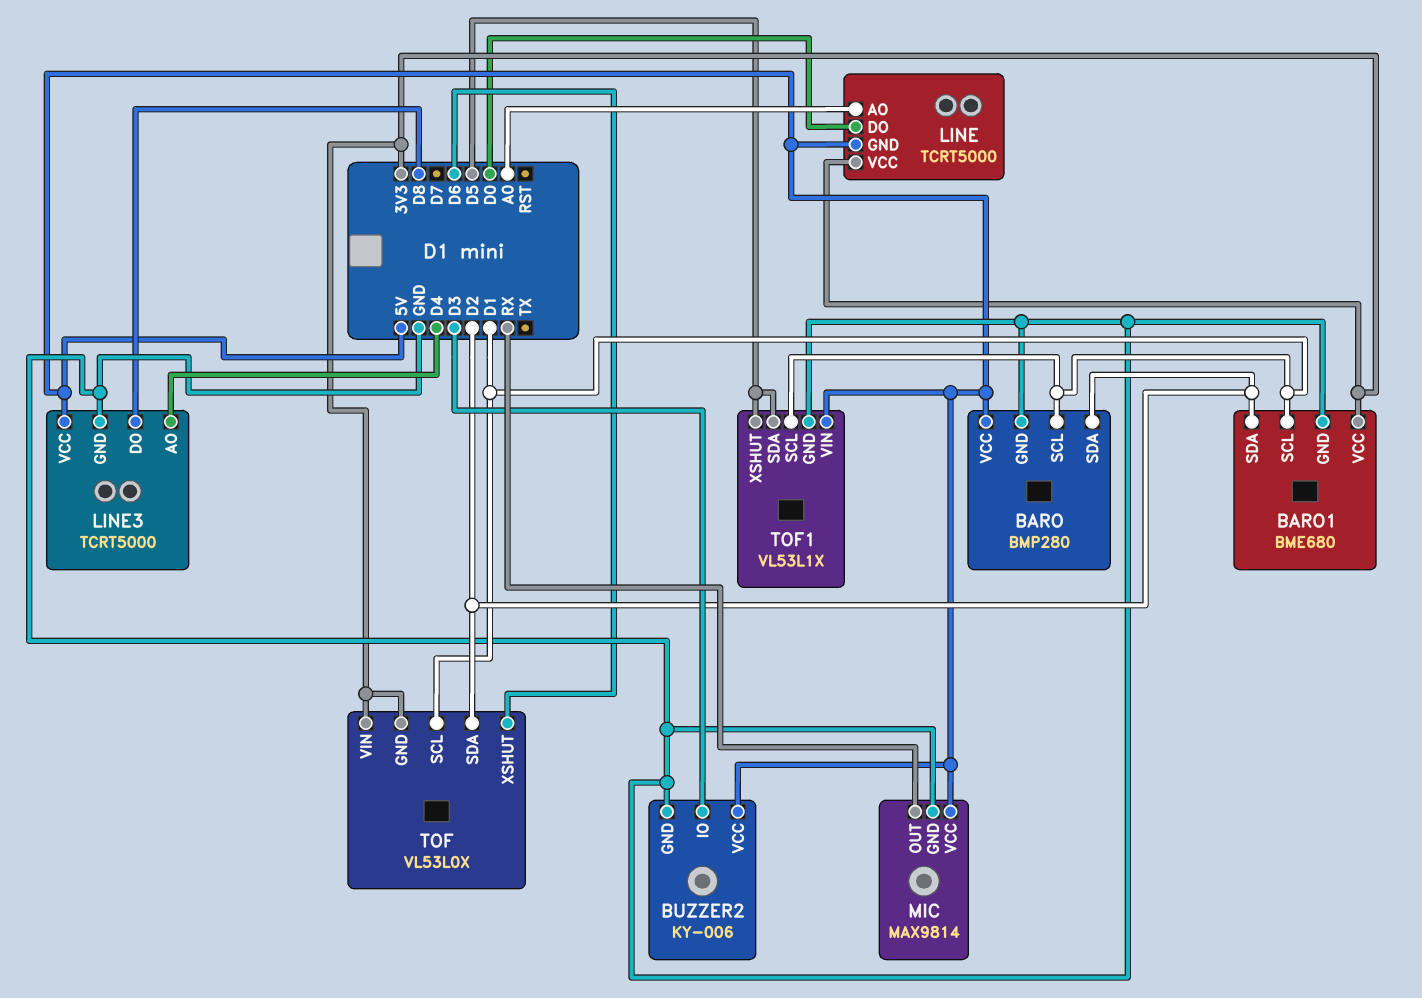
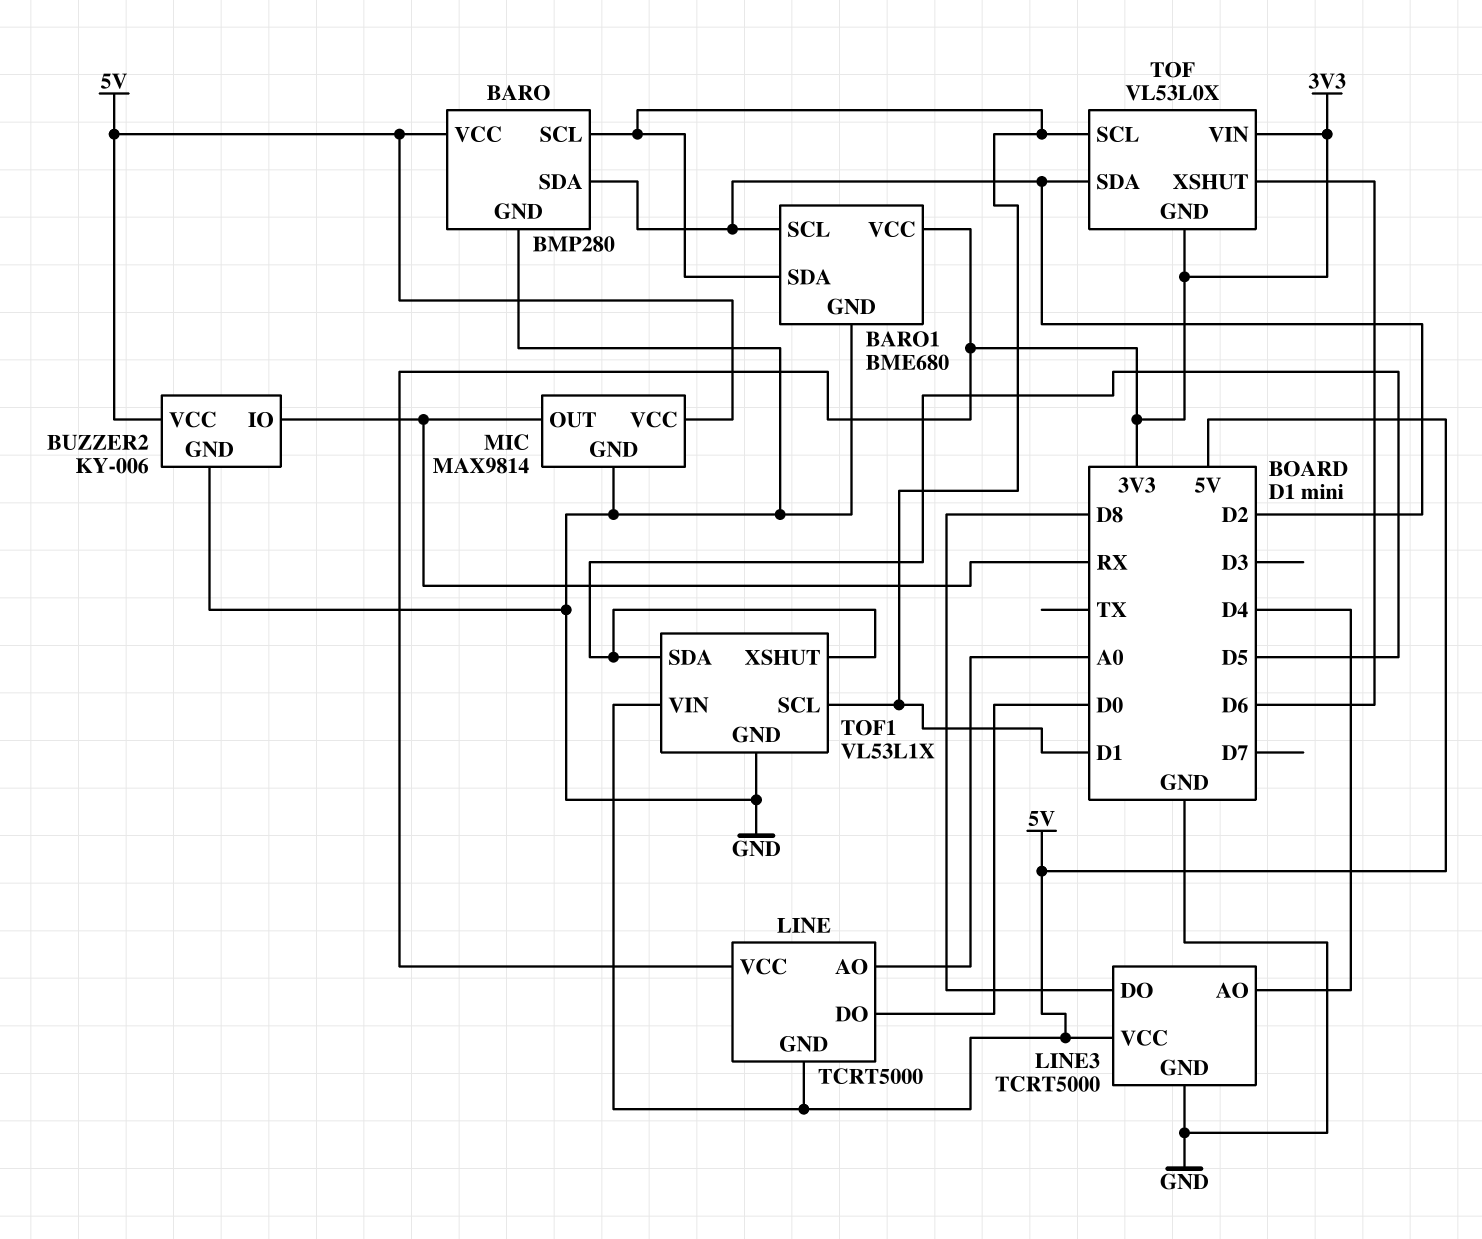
BARO1 pin SCL: D1 -> D2
BARO1 pin SDA: D2 -> D1
BUZZER2 pin IO: D3 -> RX

